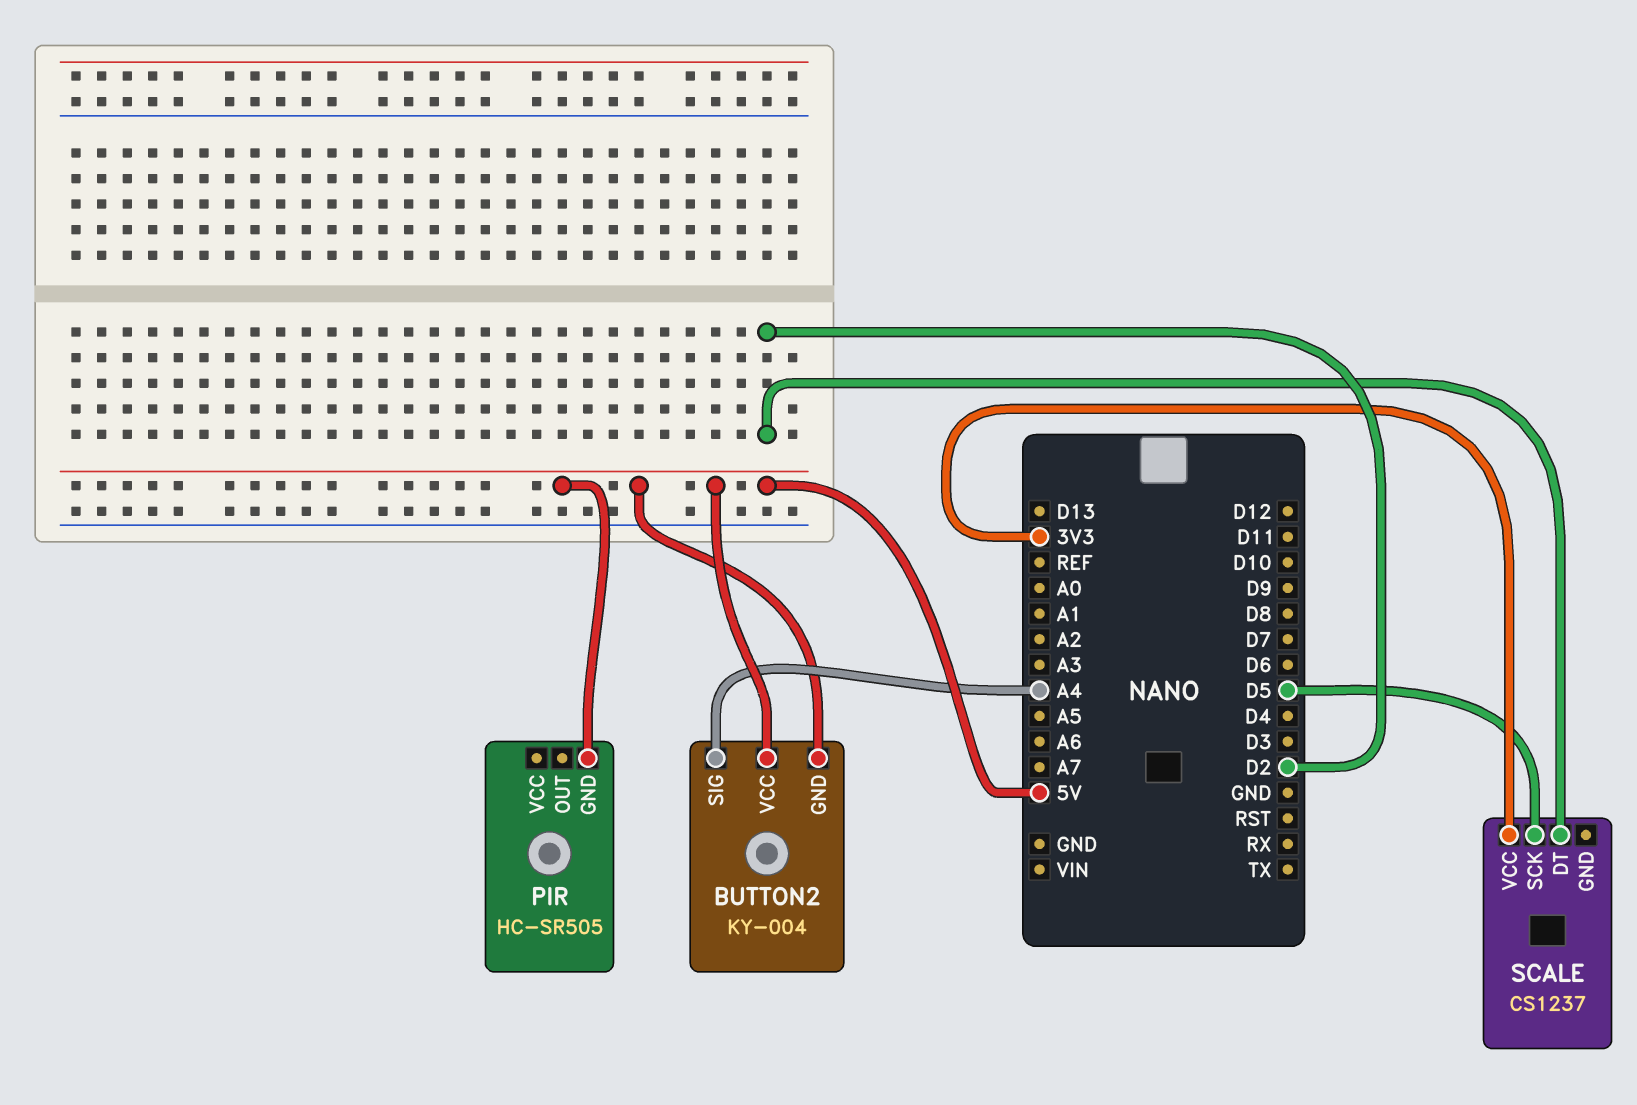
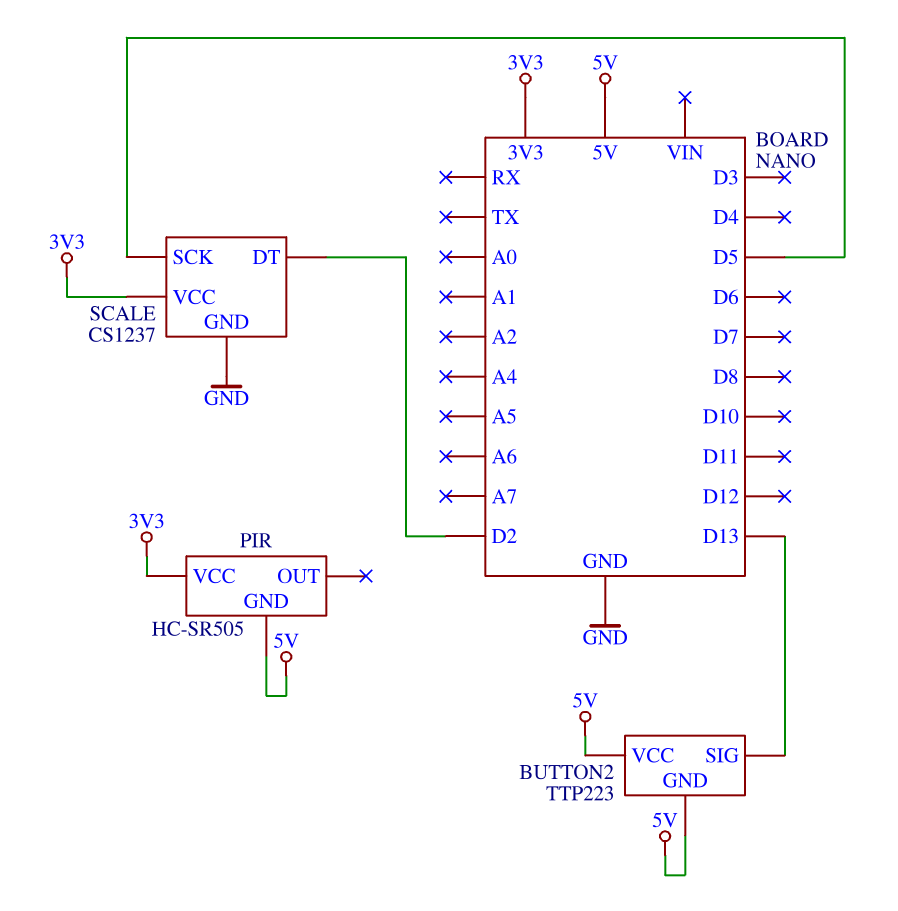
BUTTON2: KY-004 -> TTP223
BUTTON2 pin SIG: A4 -> D13
PIR pin VCC: none -> 3V3
SCALE pin GND: none -> GND

